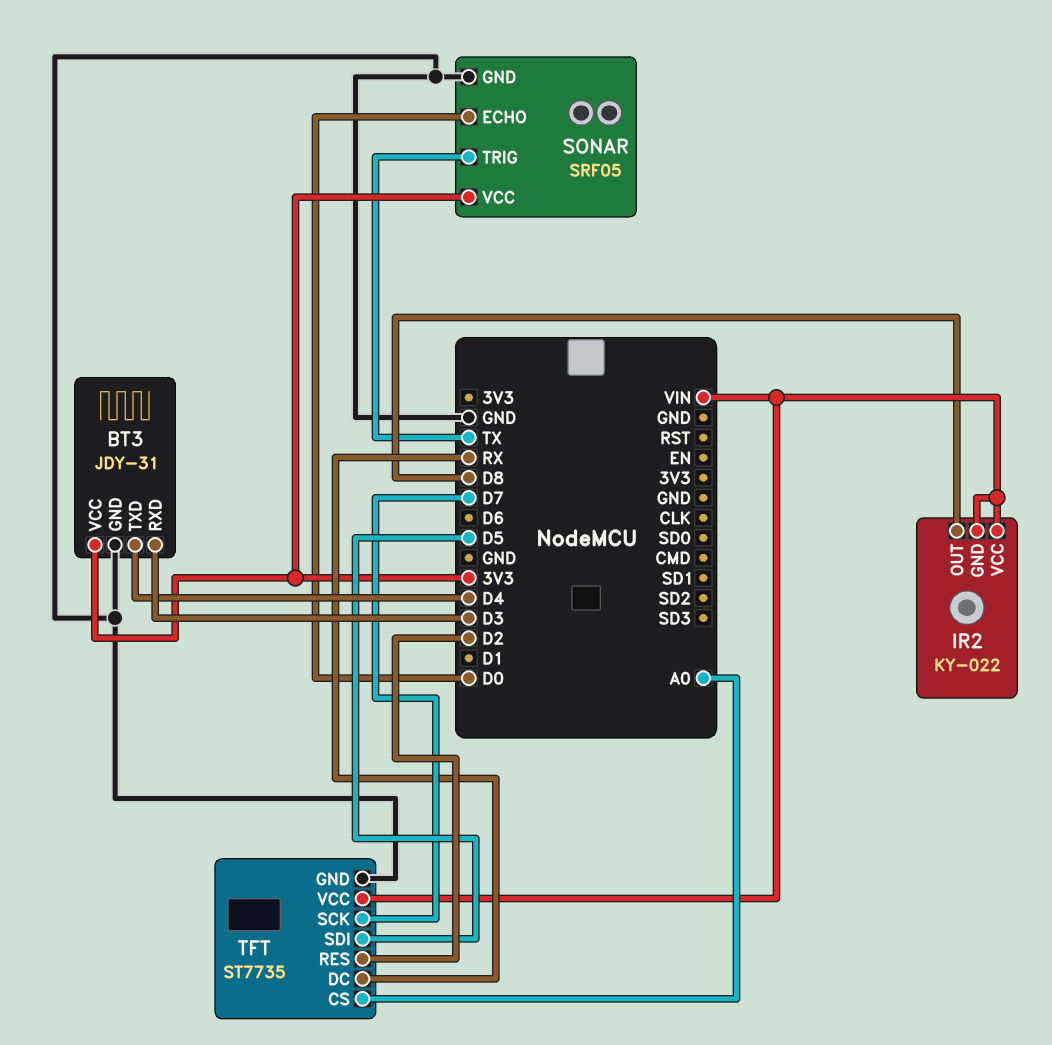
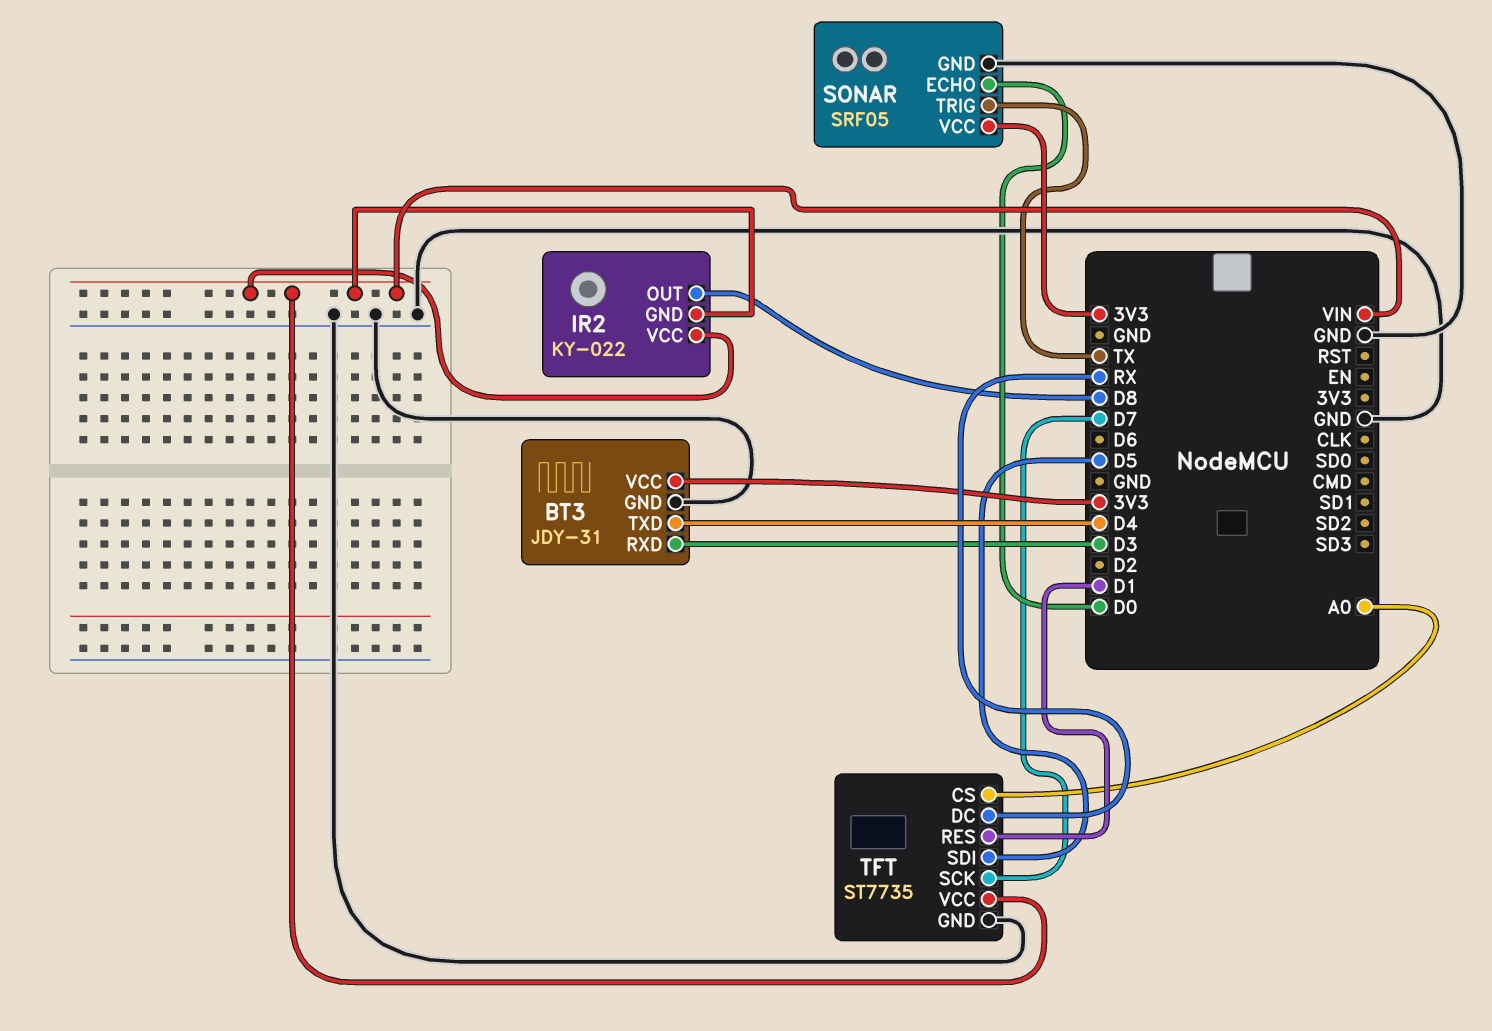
TFT pin RES: D2 -> D1

